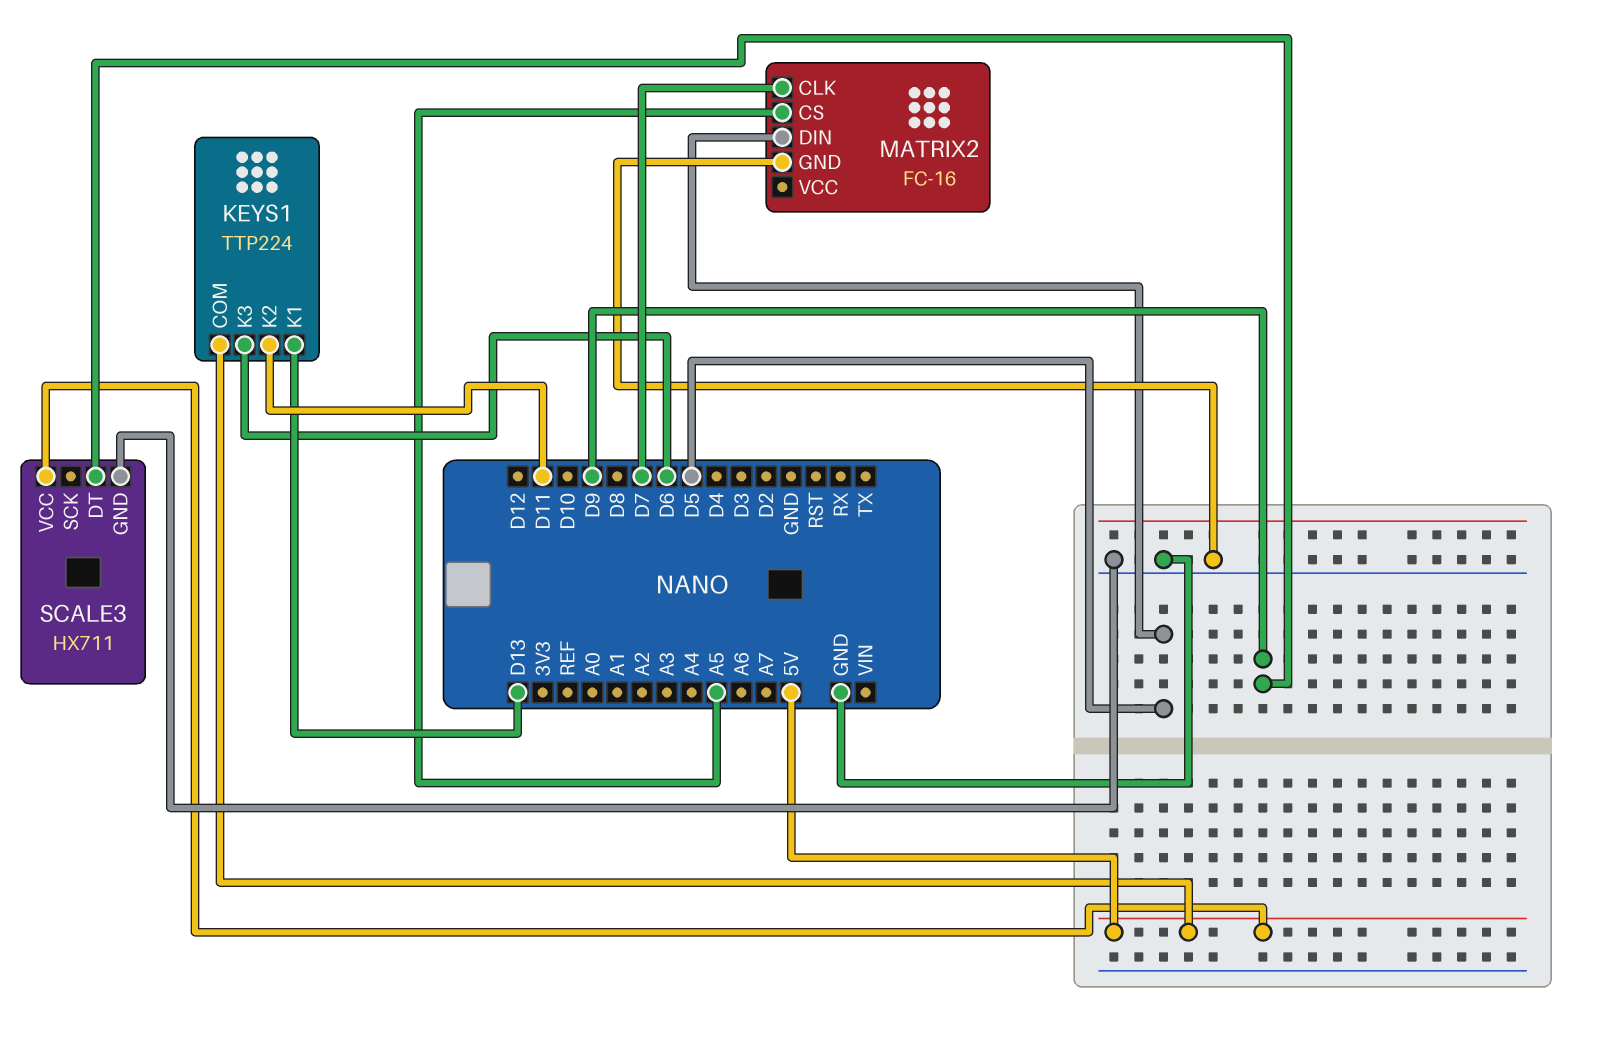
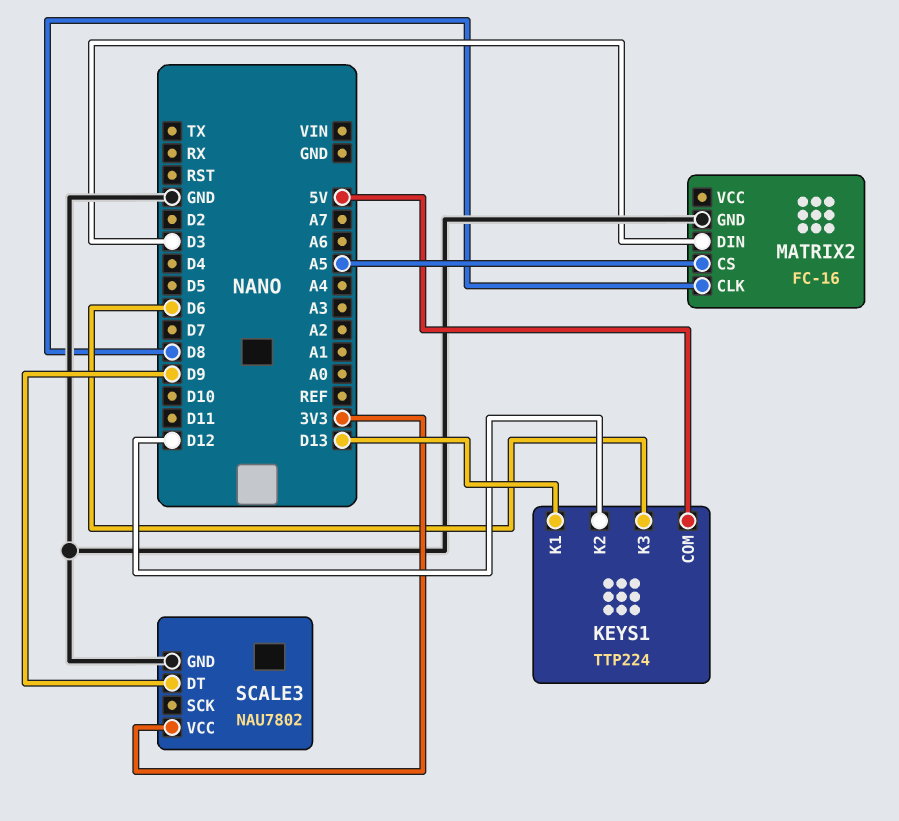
KEYS1 pin K2: D11 -> D12
MATRIX2 pin CLK: D7 -> D8
MATRIX2 pin DIN: D5 -> D3
SCALE3: HX711 -> NAU7802
SCALE3 pin VCC: 5V -> 3V3

